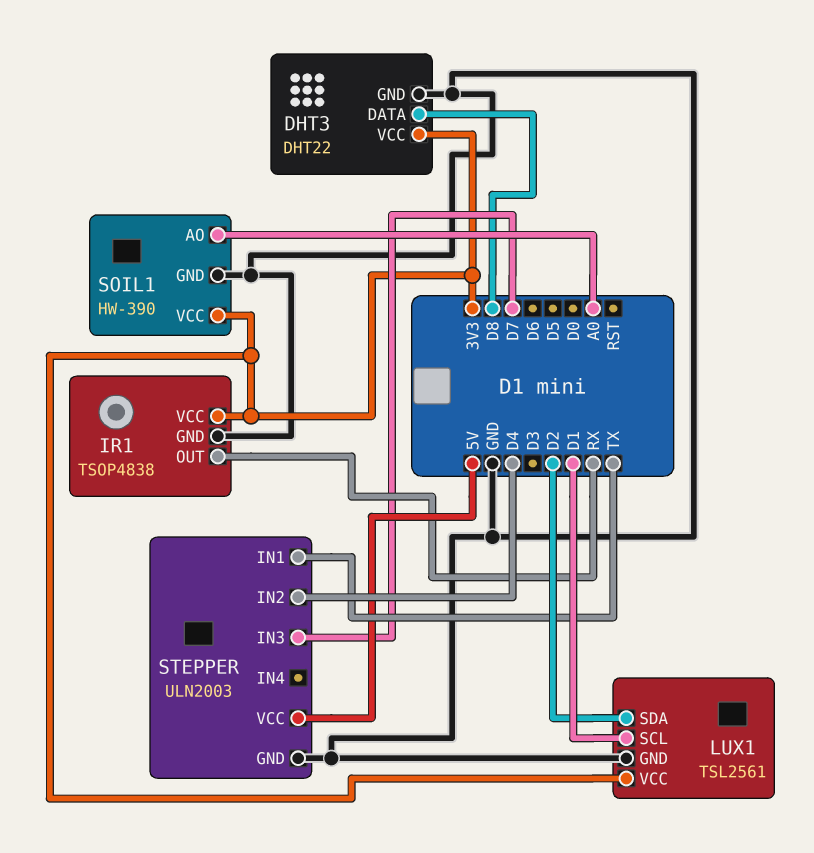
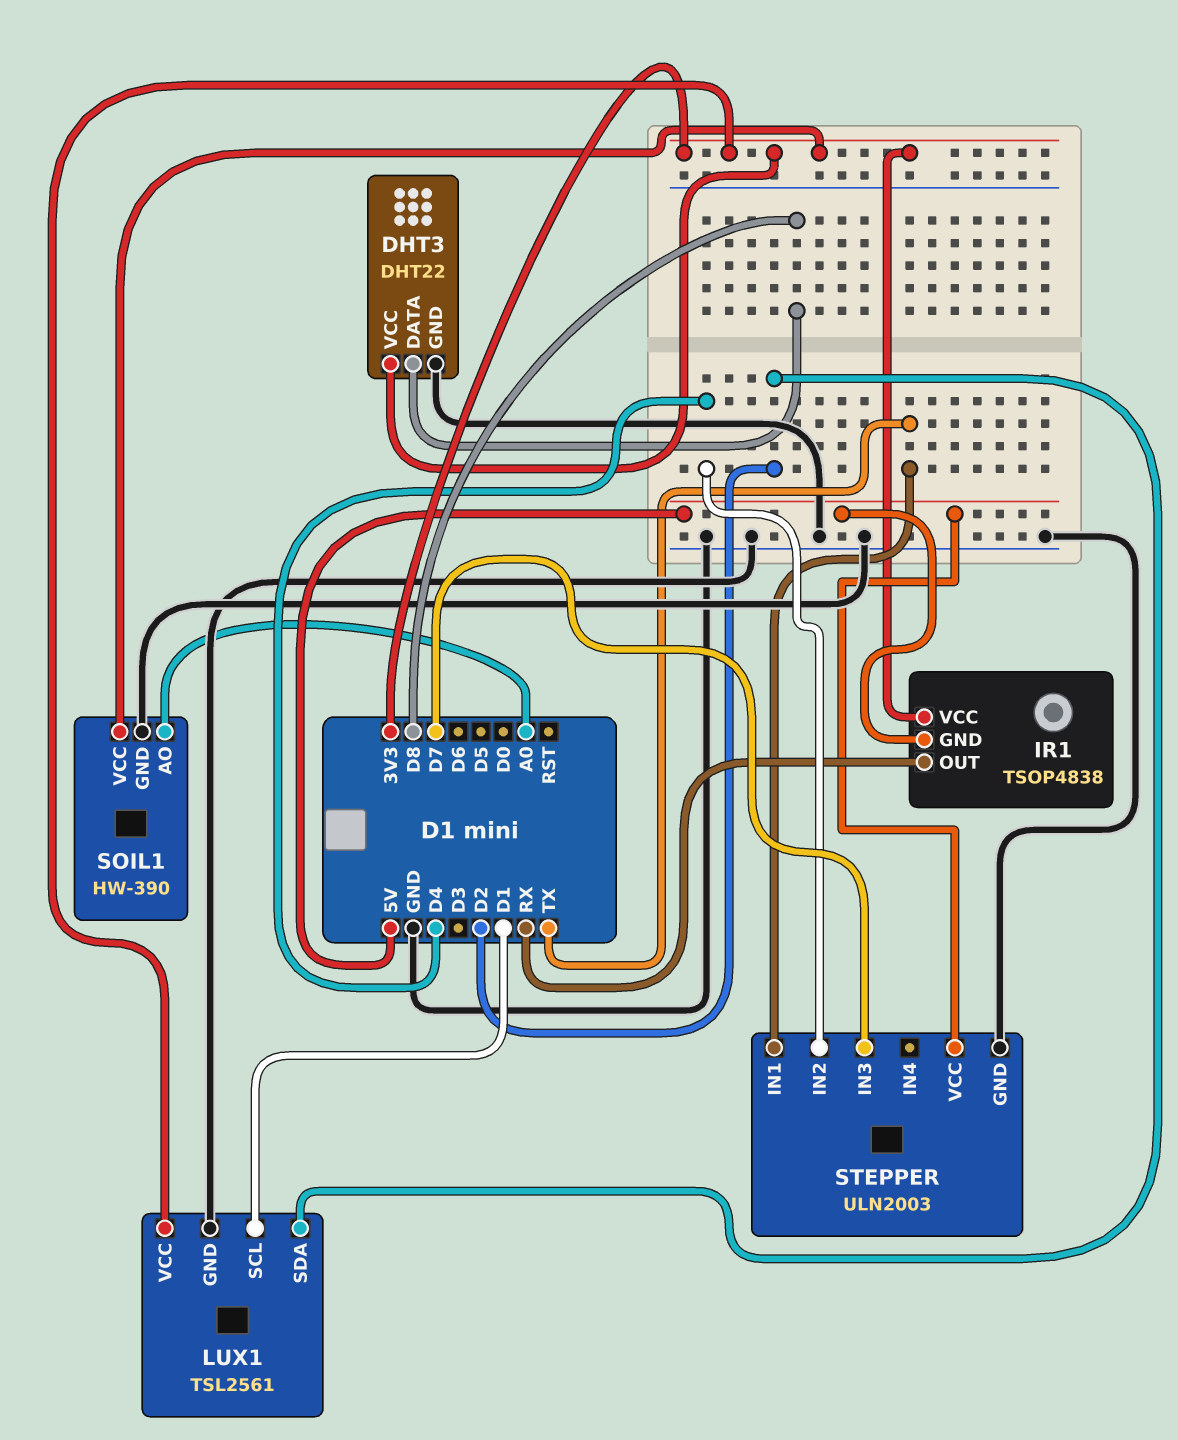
IR1 pin GND: GND -> 5V

